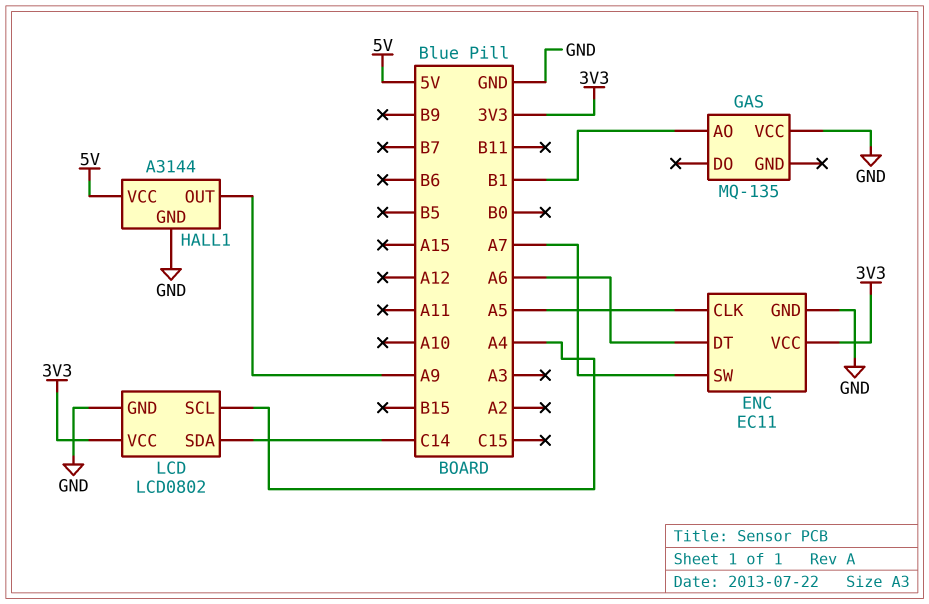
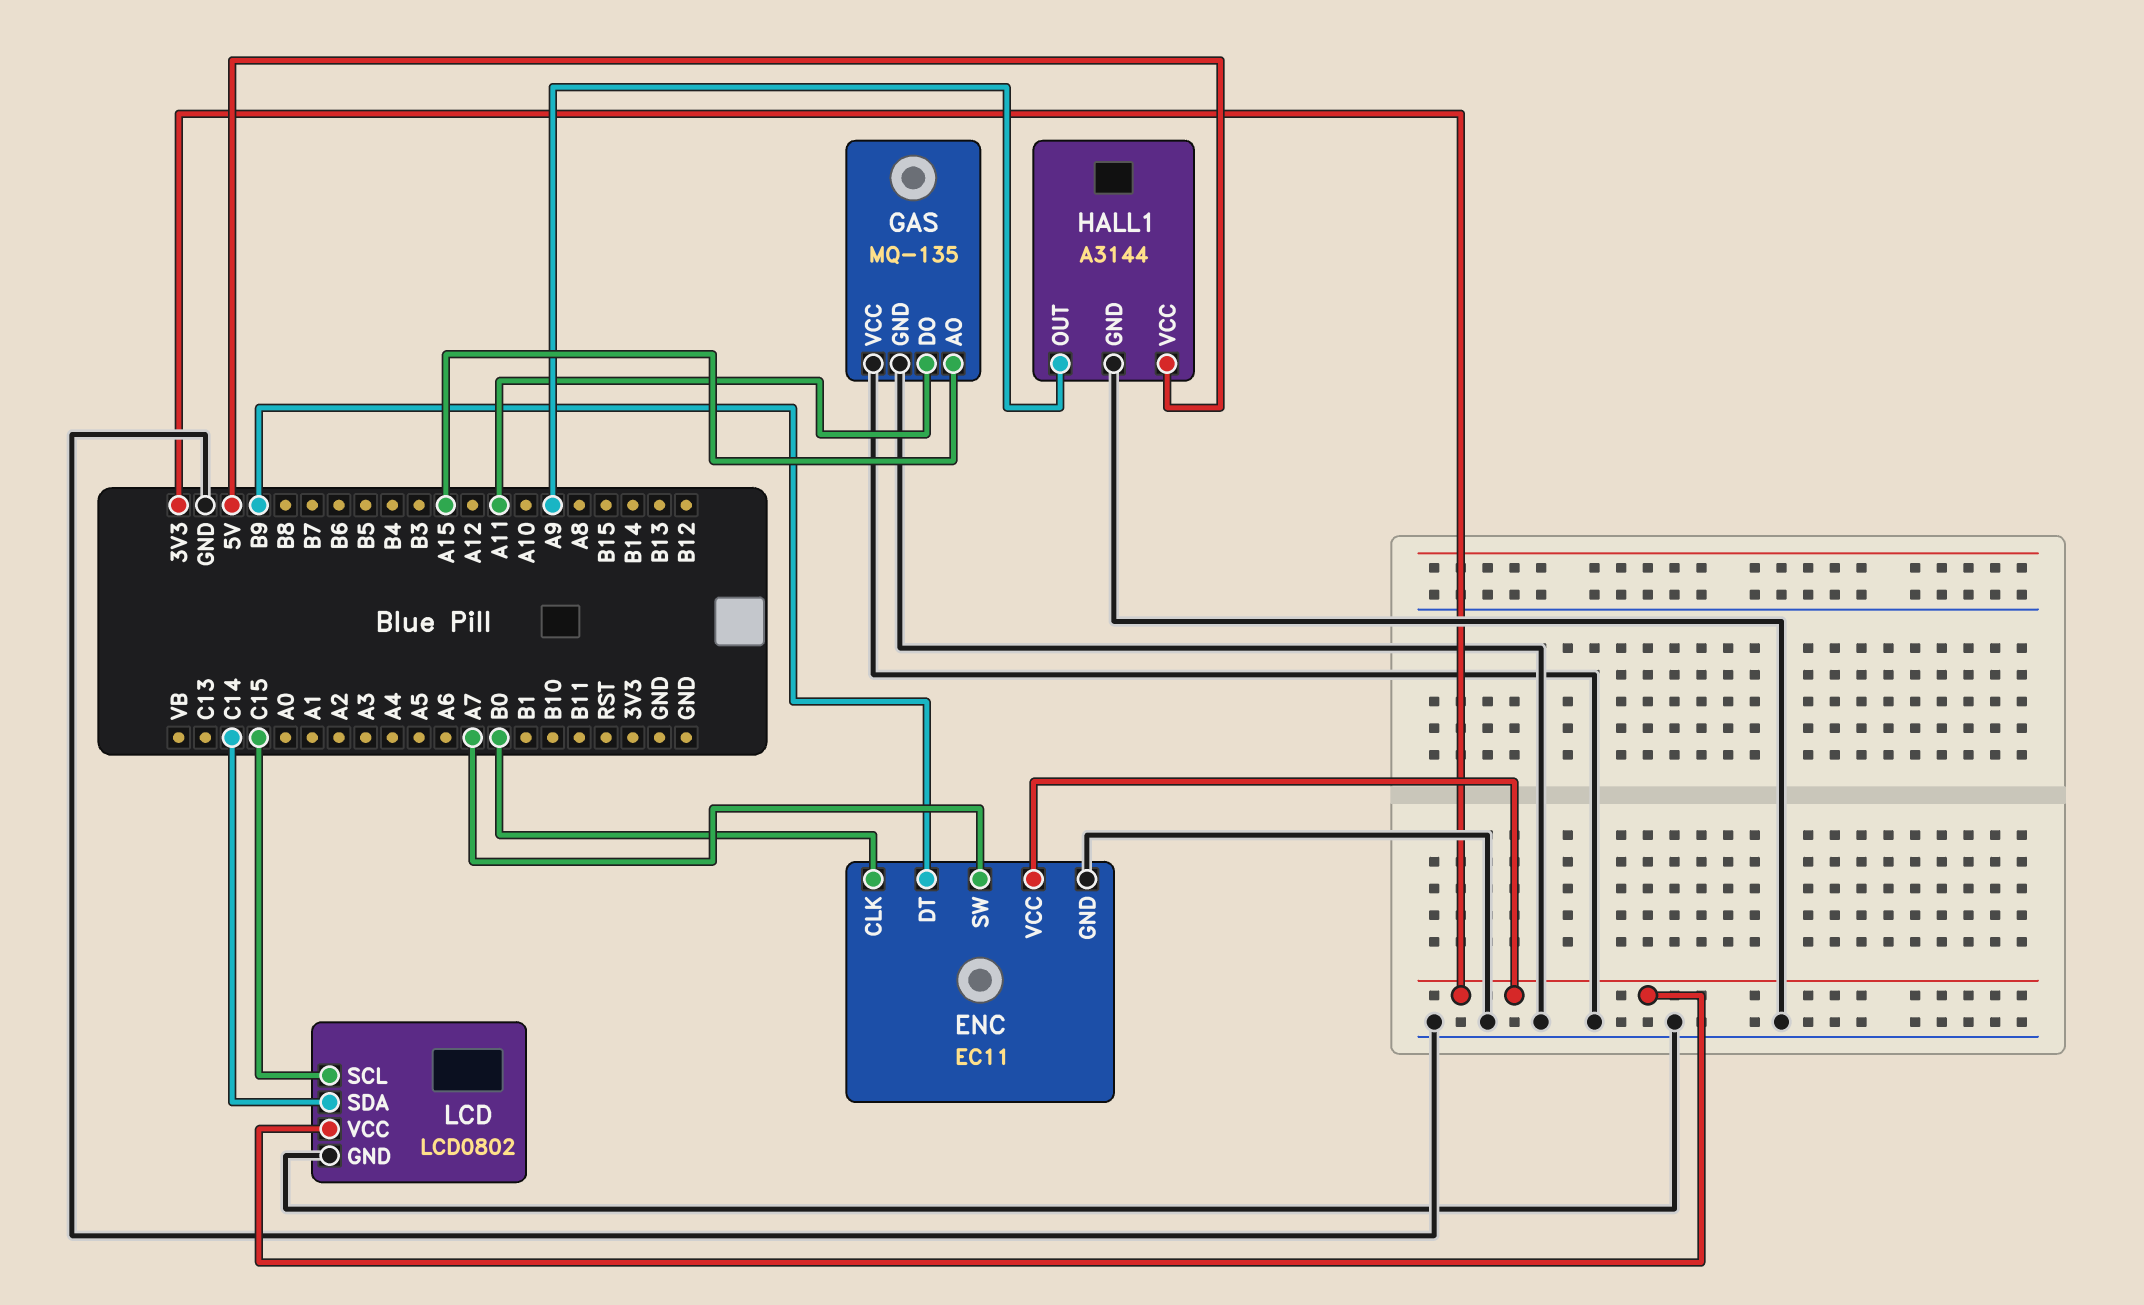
ENC pin CLK: A5 -> B0
ENC pin DT: A6 -> B9
GAS pin AO: B1 -> A15
GAS pin DO: none -> A11
GAS pin GND: none -> GND
LCD pin SCL: A4 -> C15

